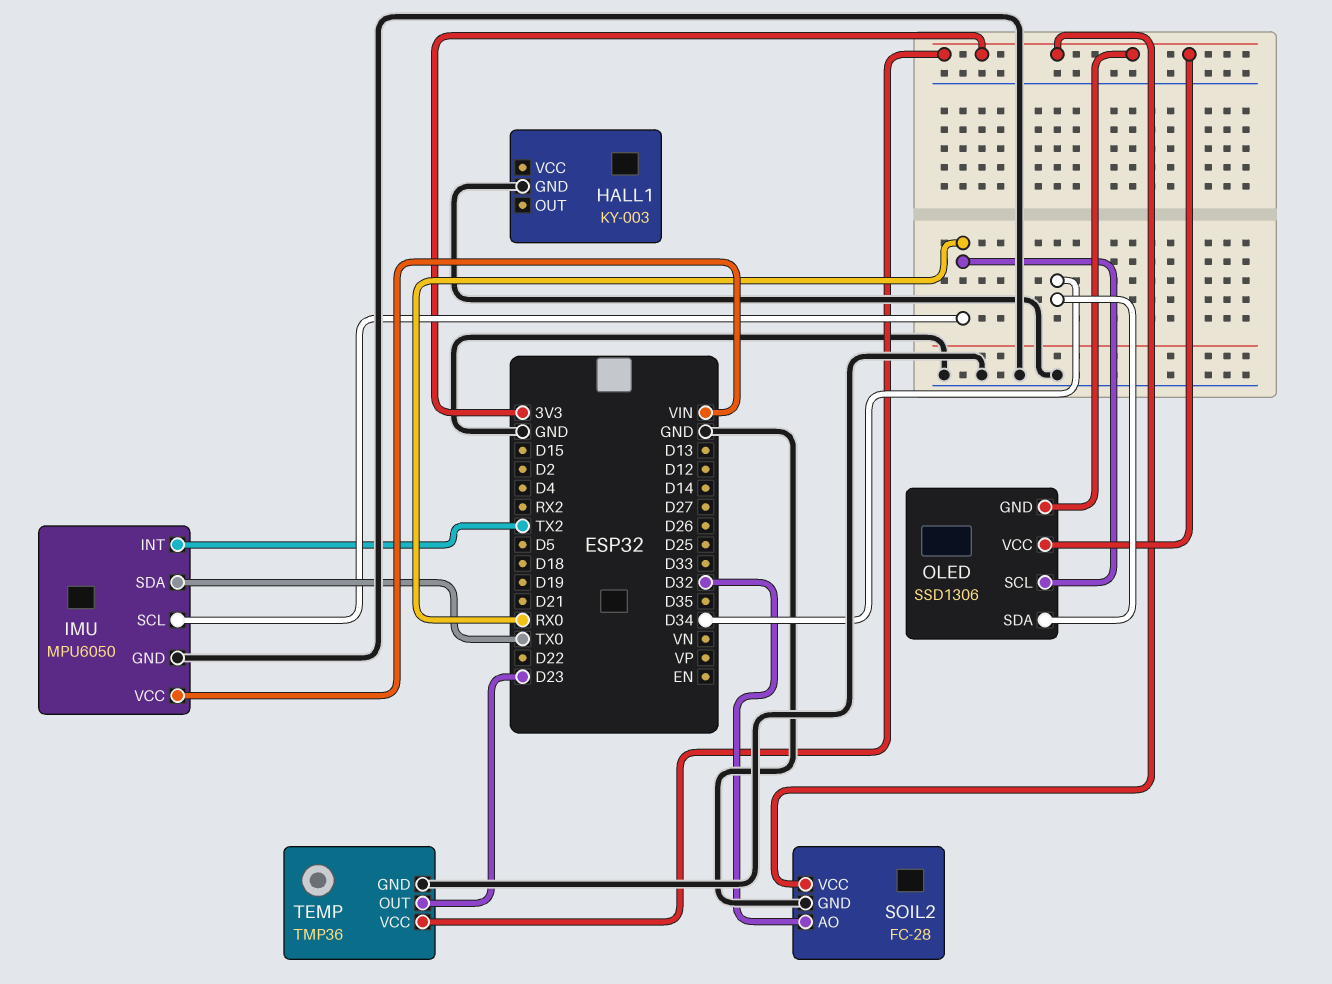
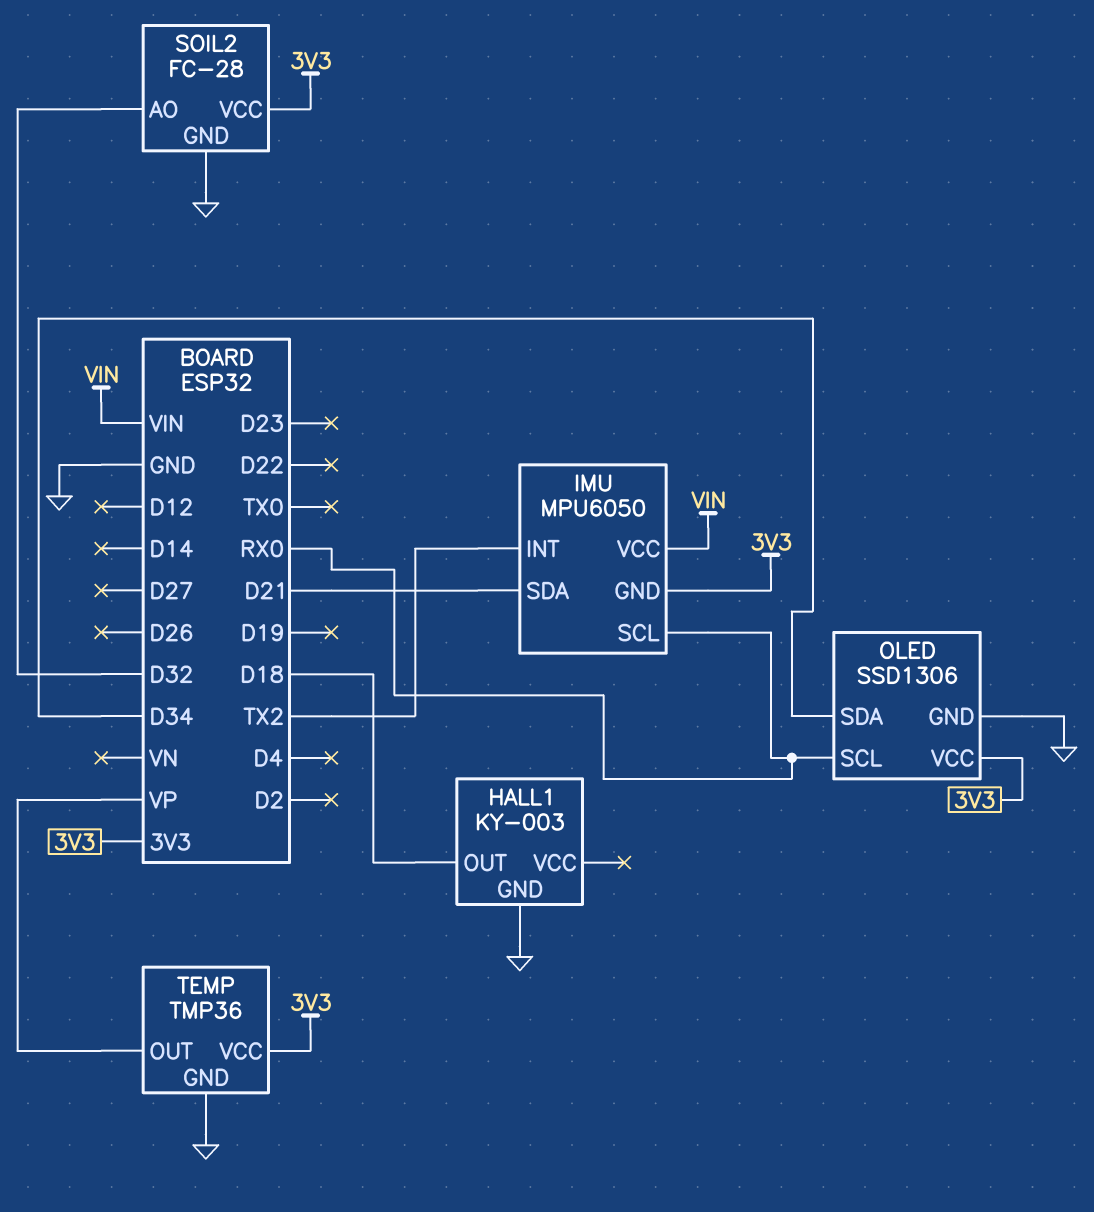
HALL1 pin OUT: none -> D18
IMU pin GND: GND -> 3V3
IMU pin SDA: TX0 -> D21
OLED pin GND: 3V3 -> GND
TEMP pin OUT: D23 -> VP

